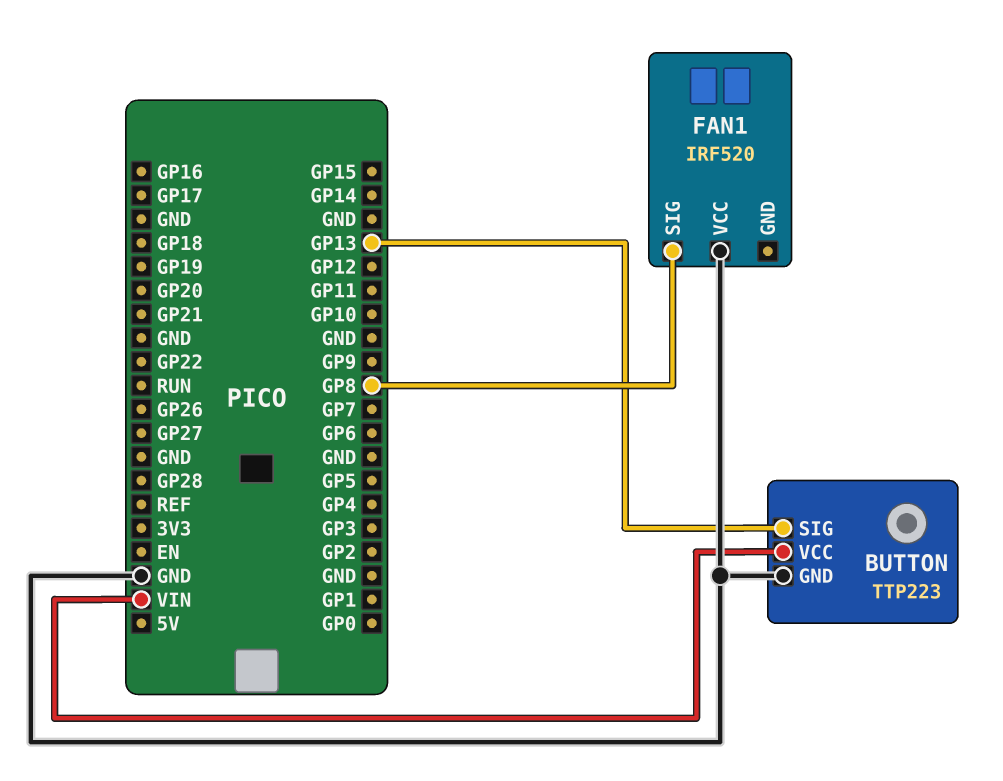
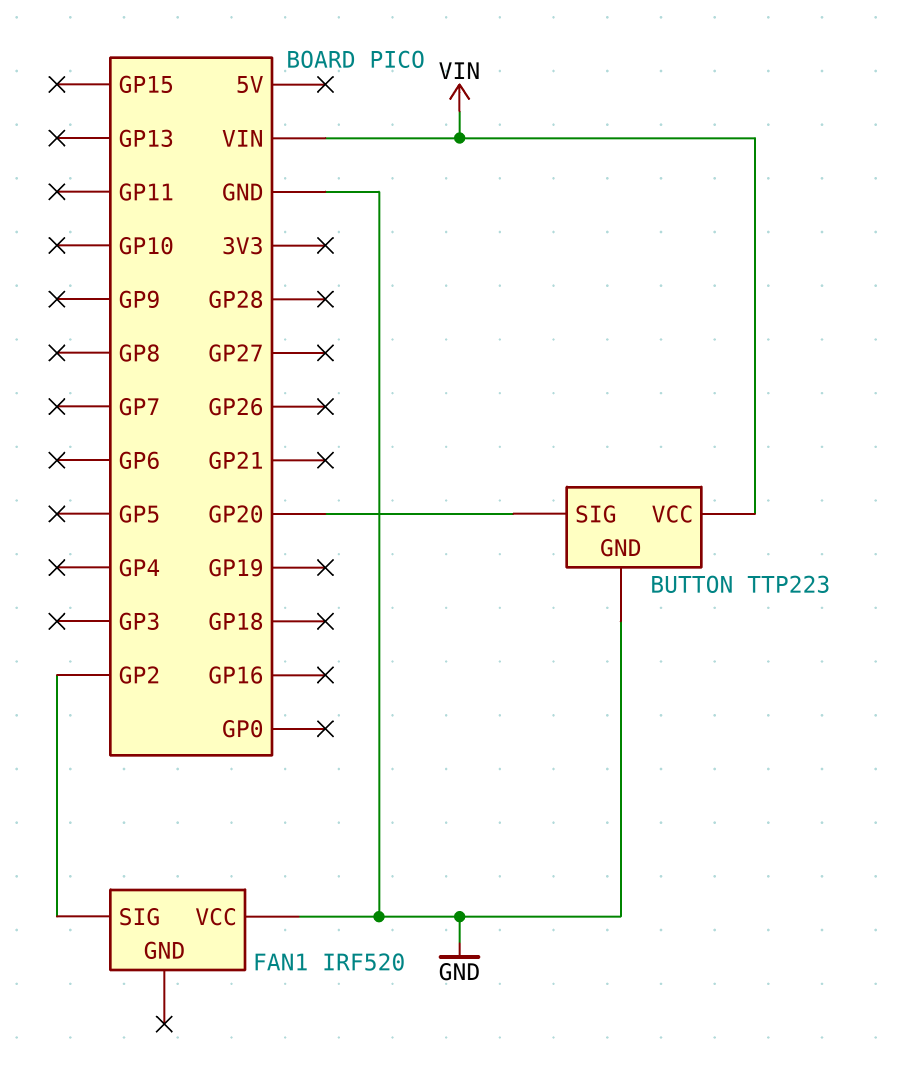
BUTTON pin SIG: GP13 -> GP20
FAN1 pin SIG: GP8 -> GP2

